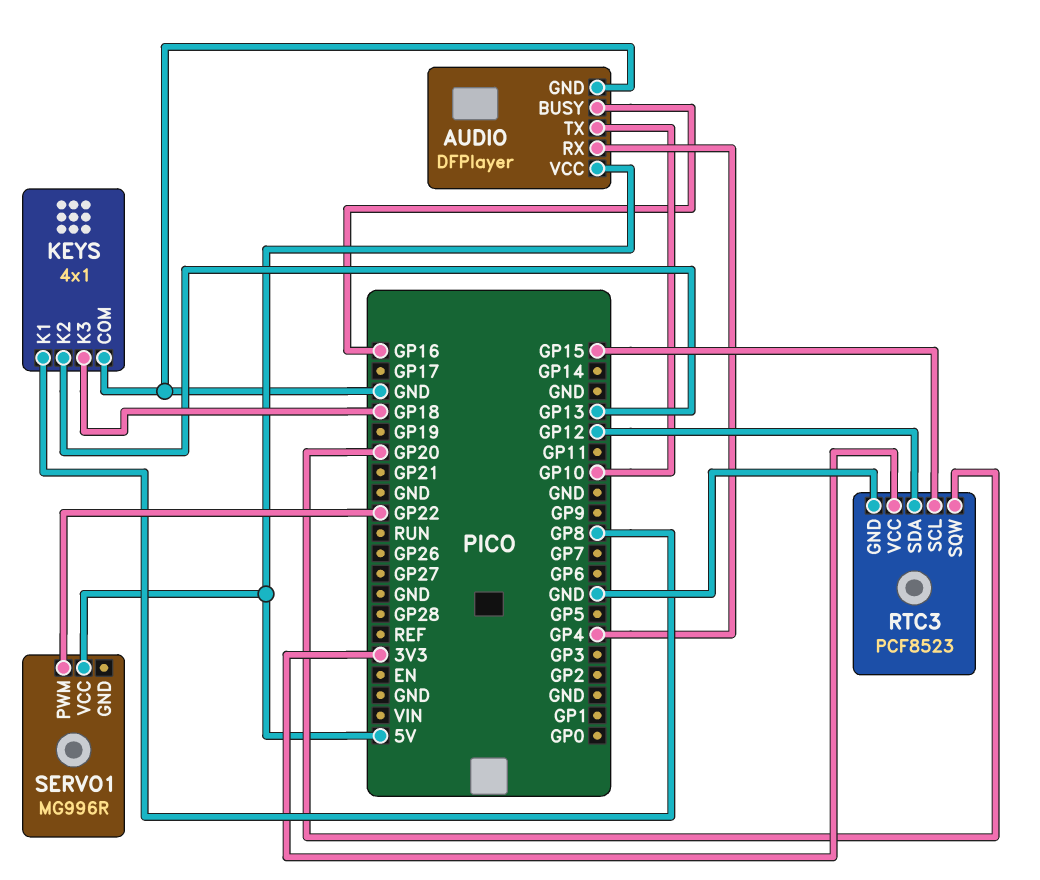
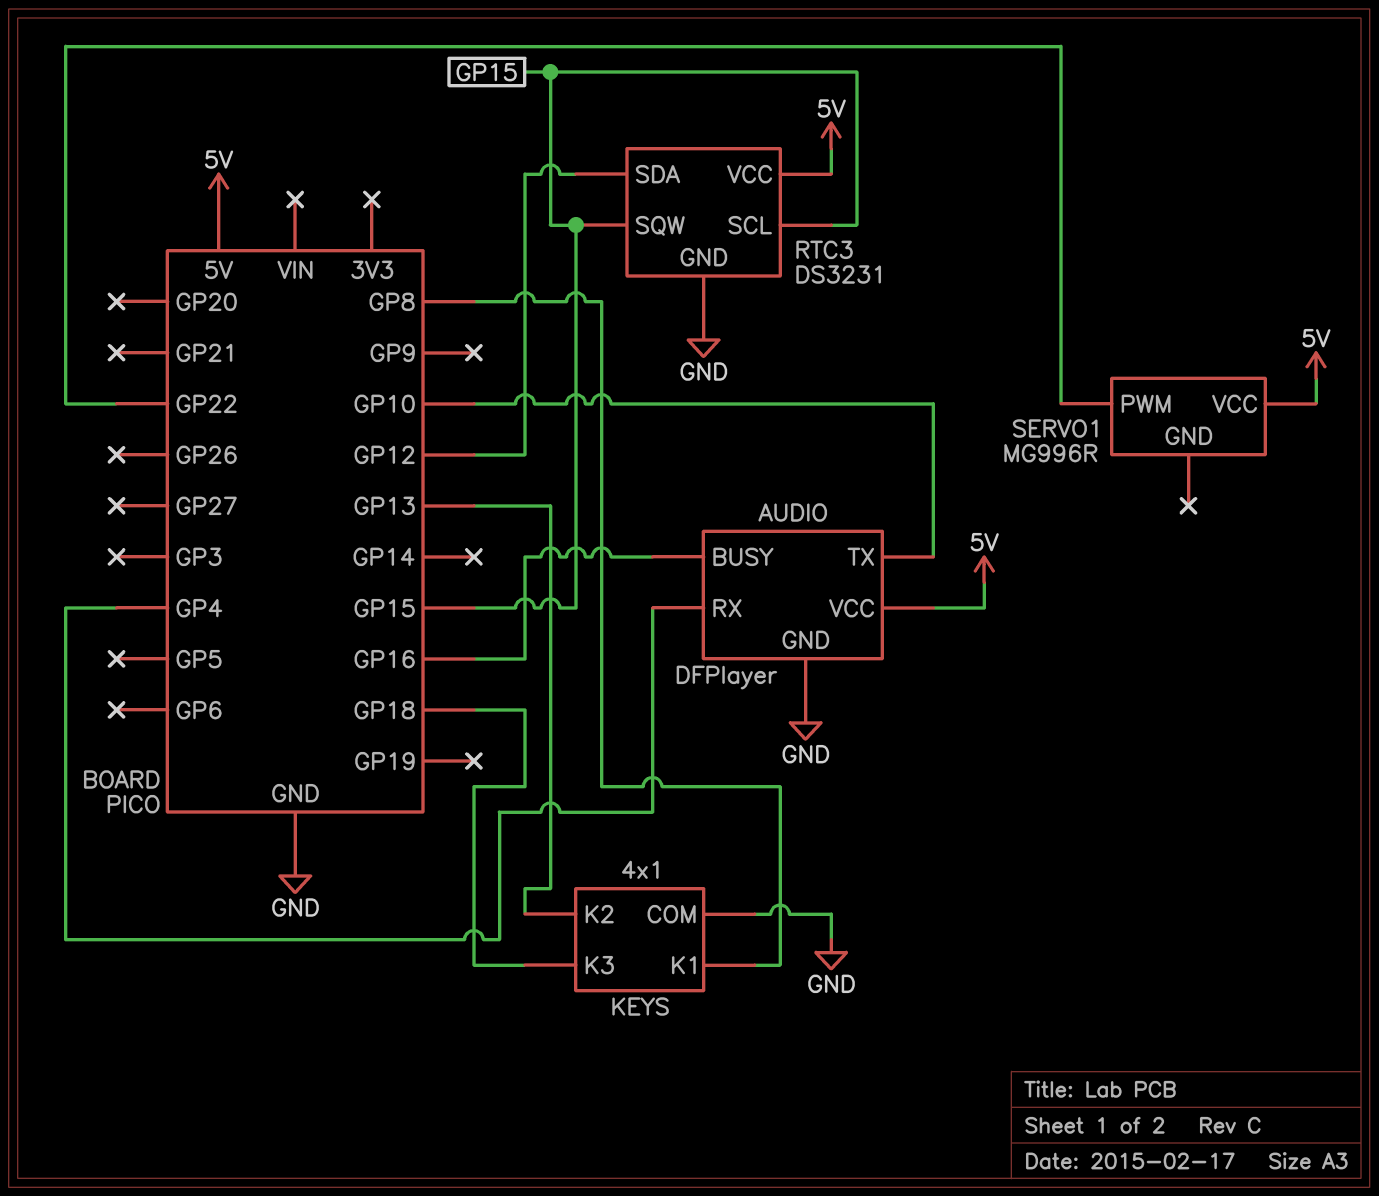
RTC3: PCF8523 -> DS3231
RTC3 pin SQW: GP20 -> GP15
RTC3 pin VCC: 3V3 -> 5V

